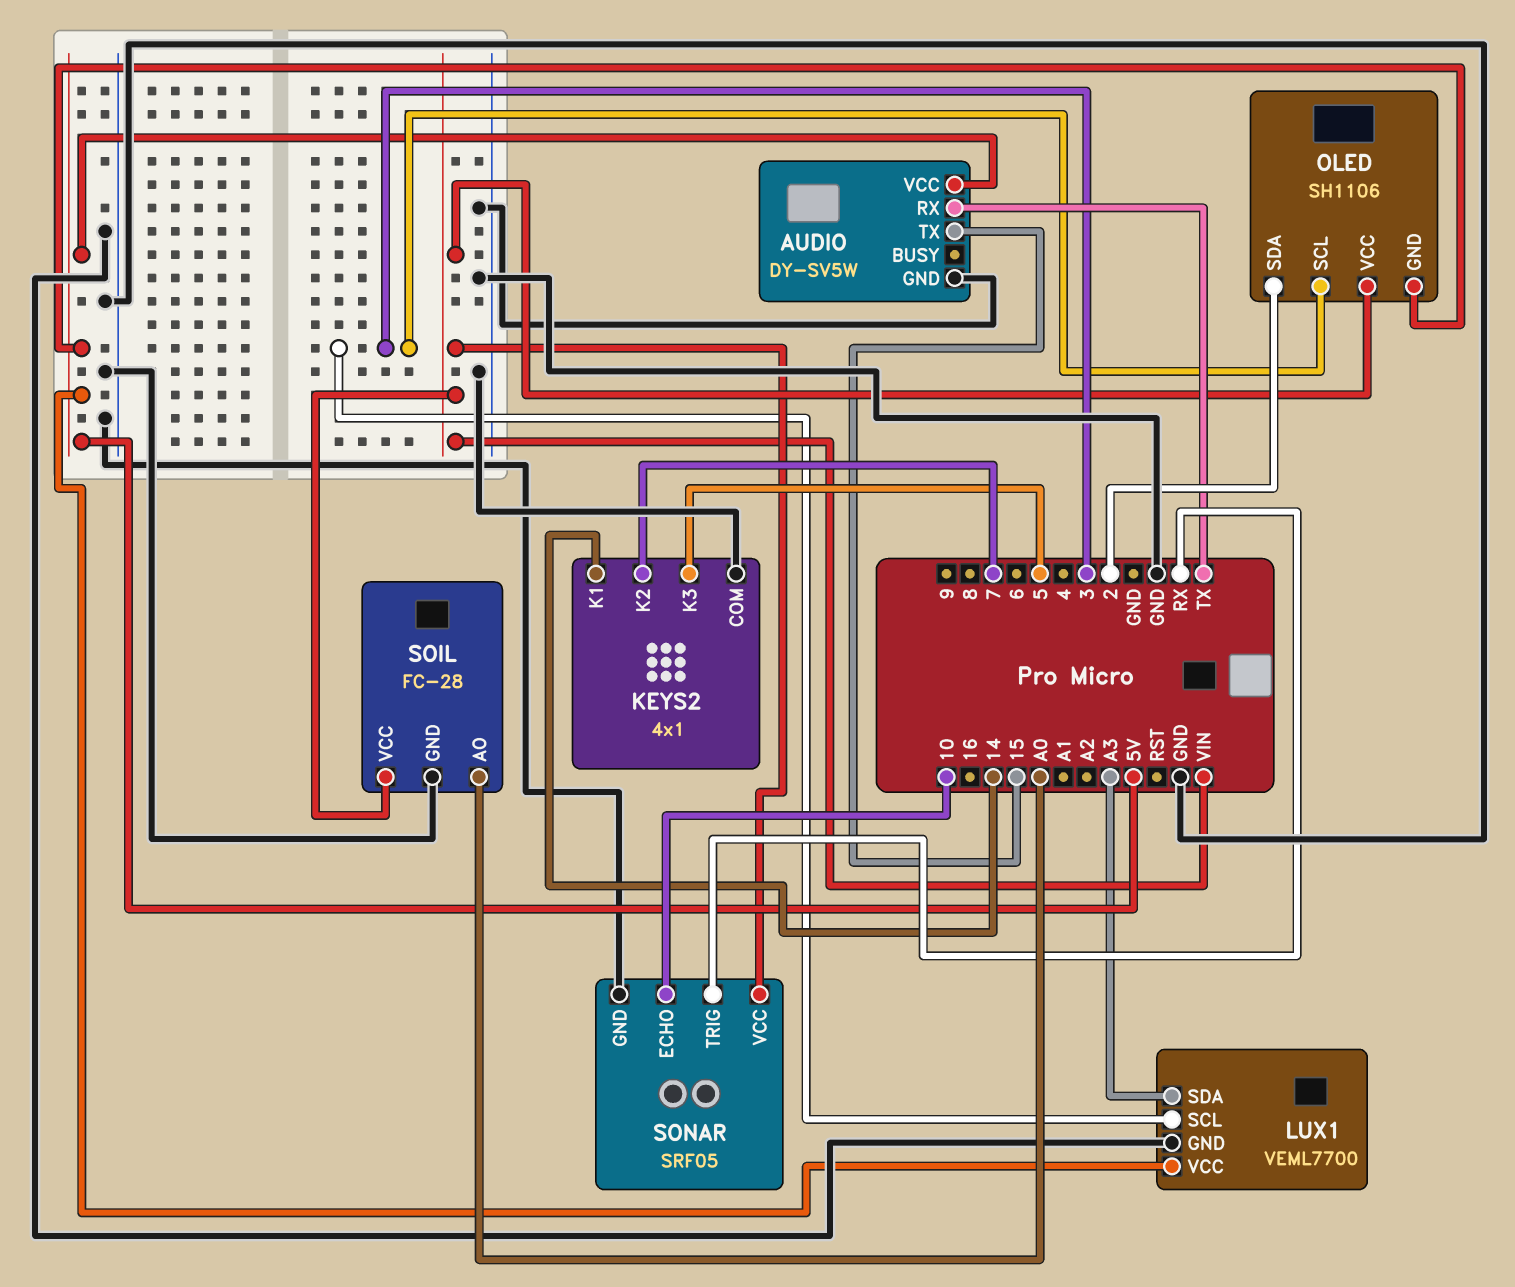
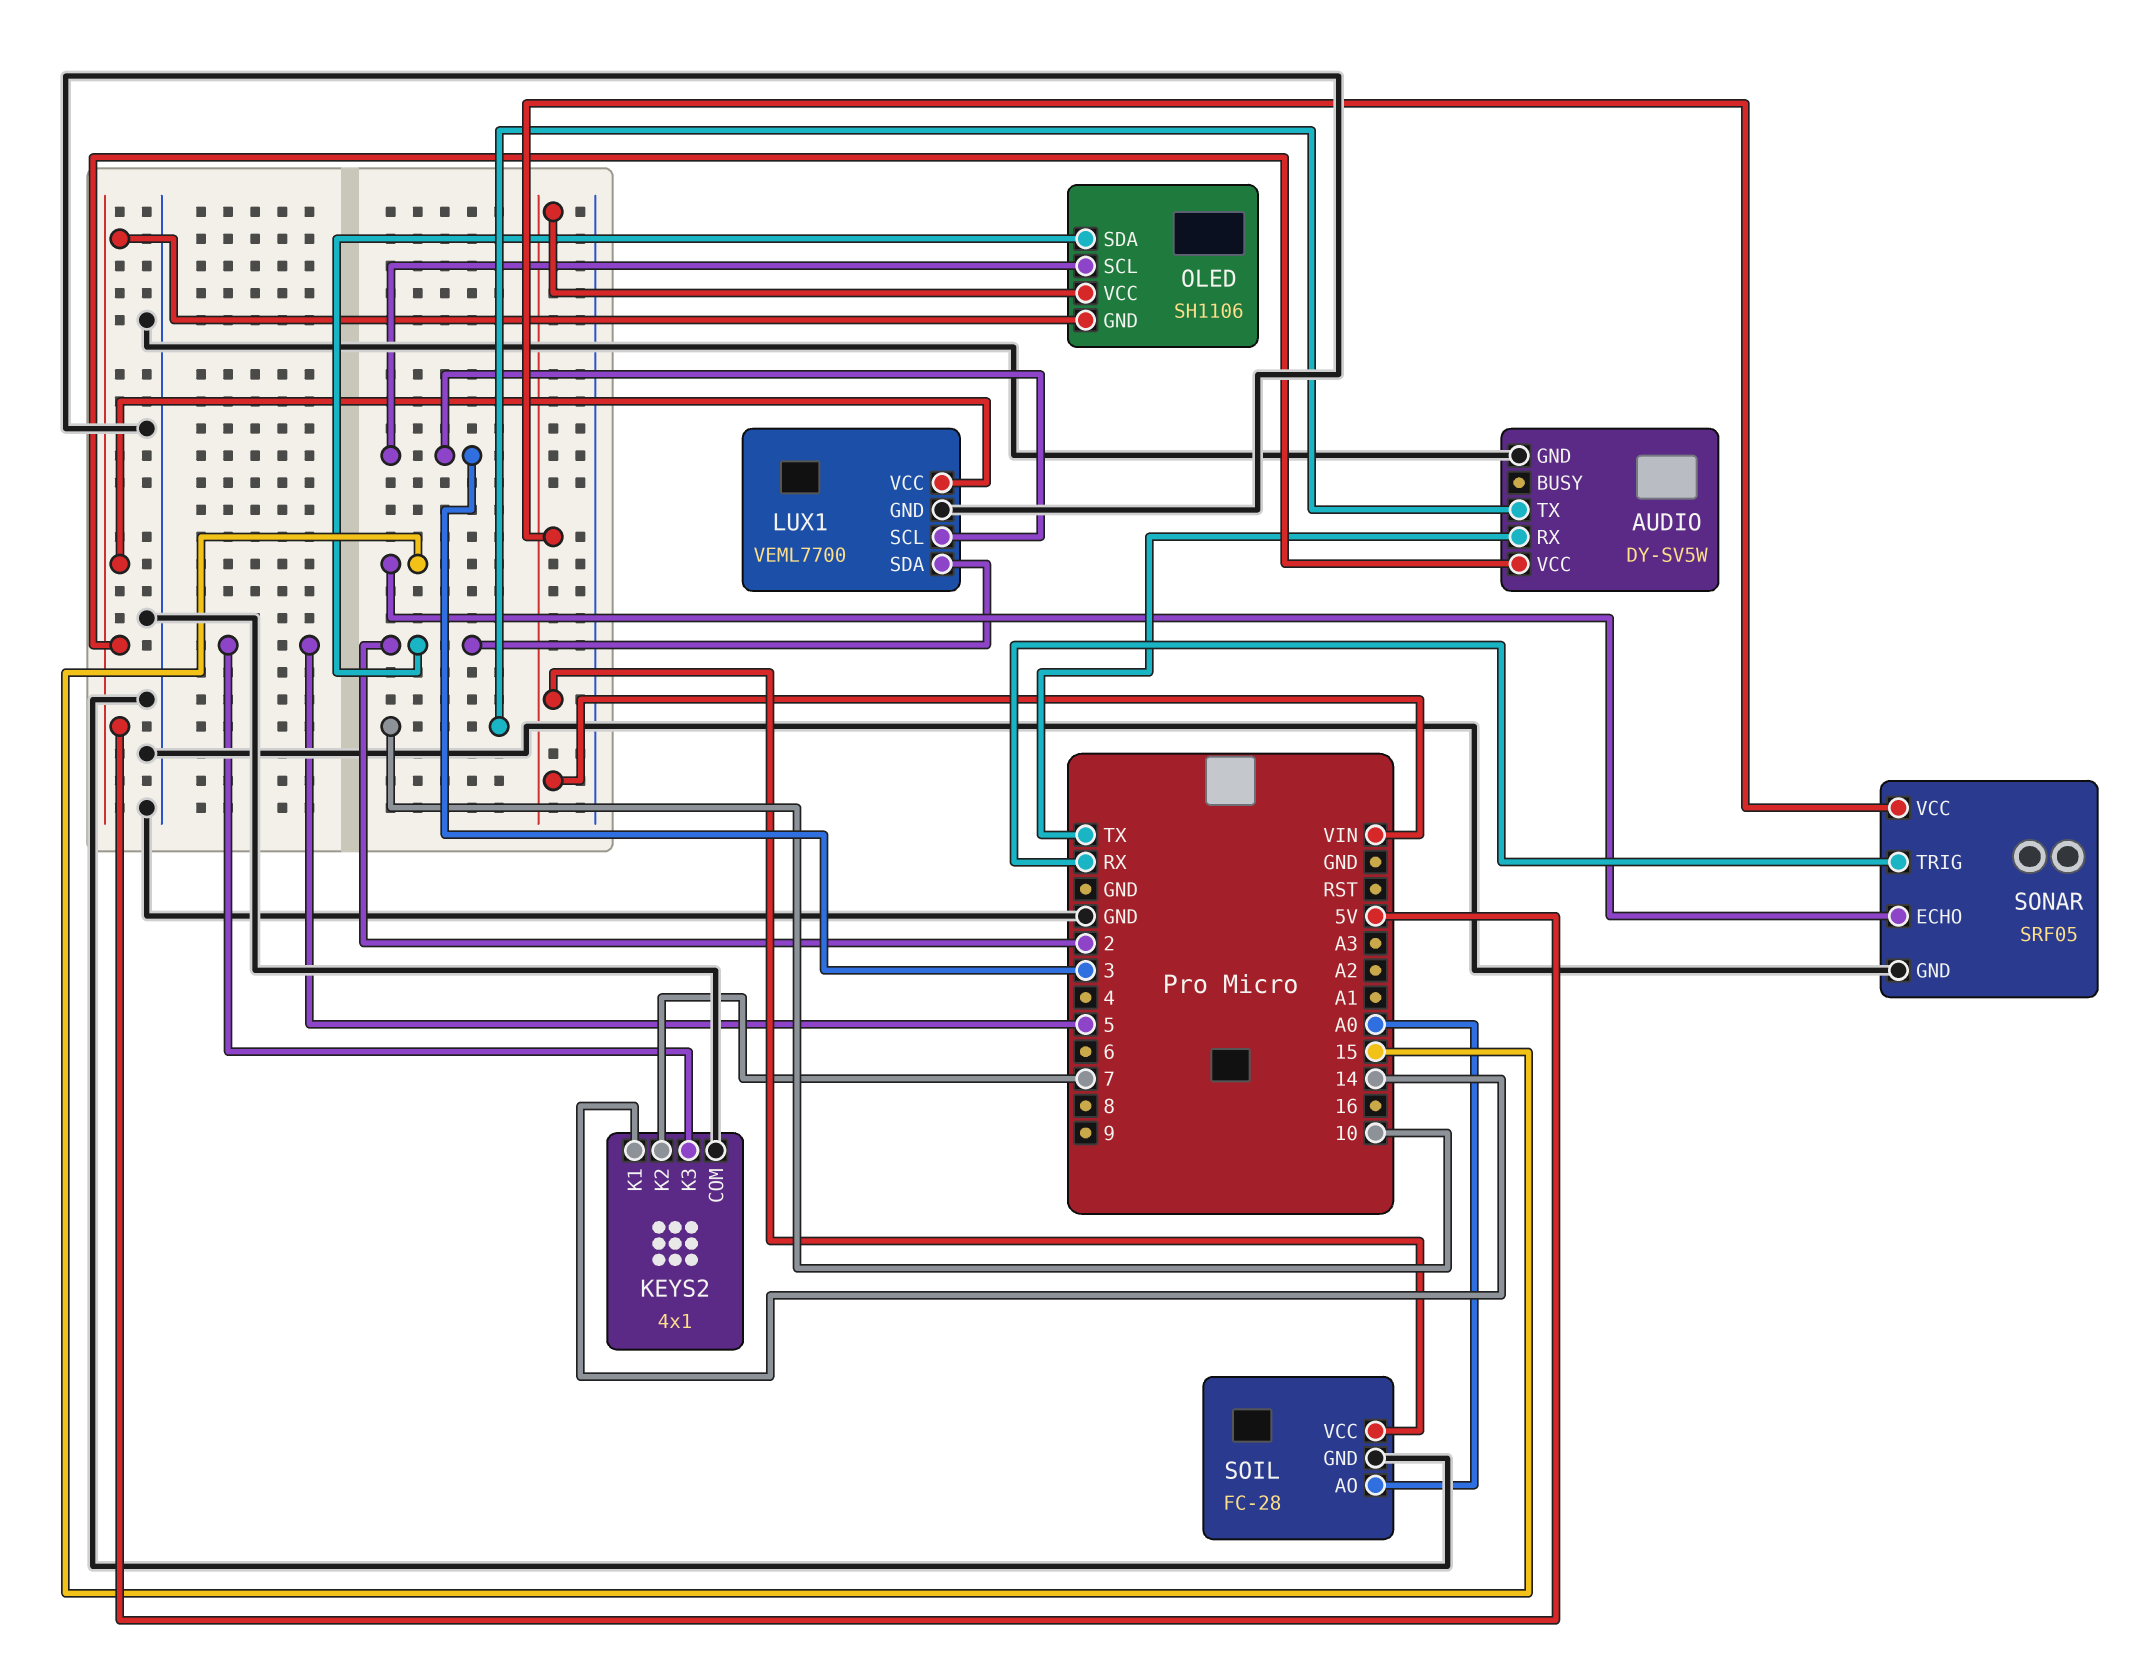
AUDIO pin TX: 15 -> 10
LUX1 pin SDA: A3 -> 2
SONAR pin ECHO: 10 -> 15

